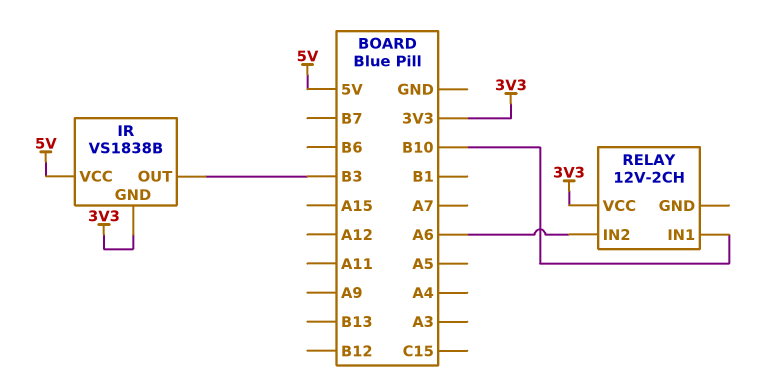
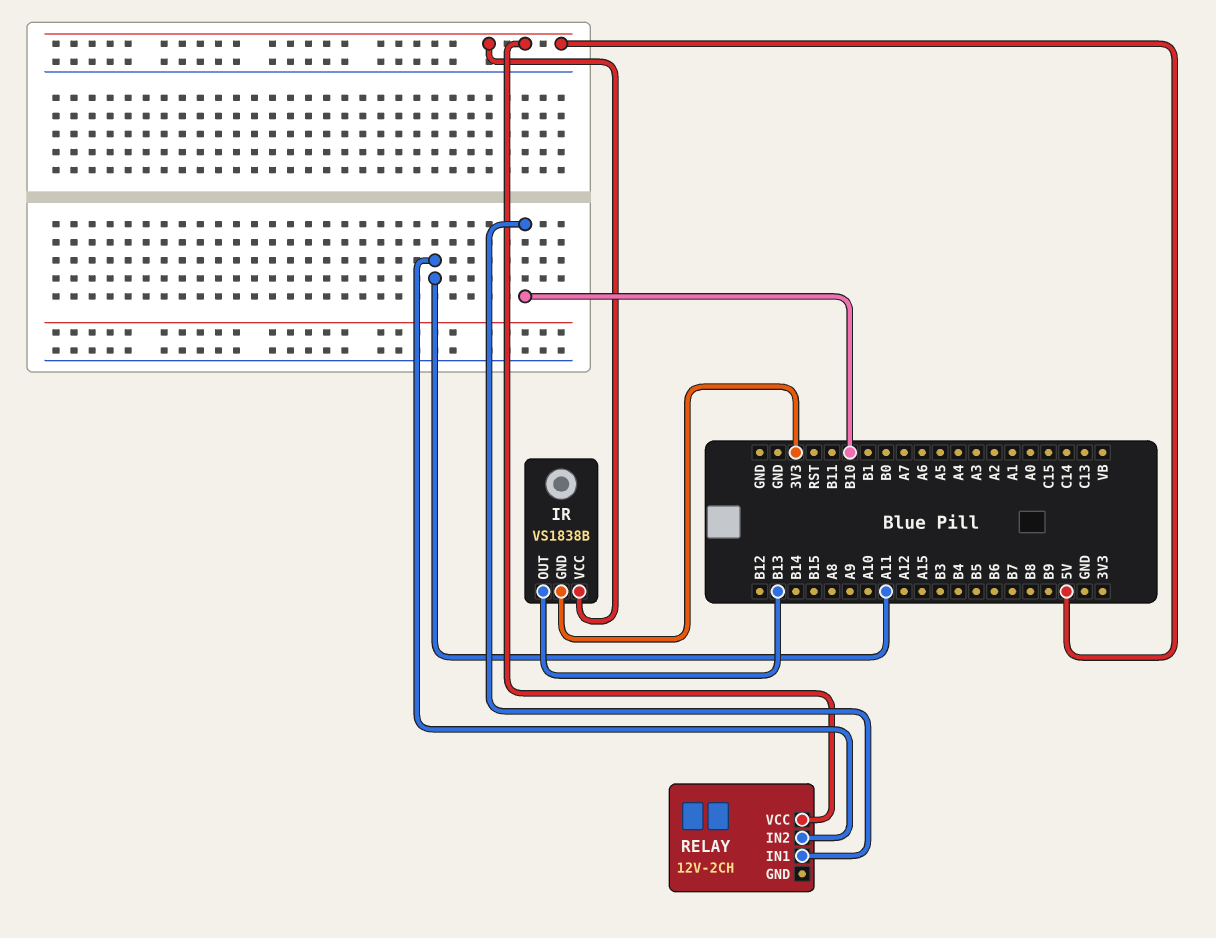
IR pin OUT: B3 -> B13
RELAY pin IN2: A6 -> A11
RELAY pin VCC: 3V3 -> 5V

